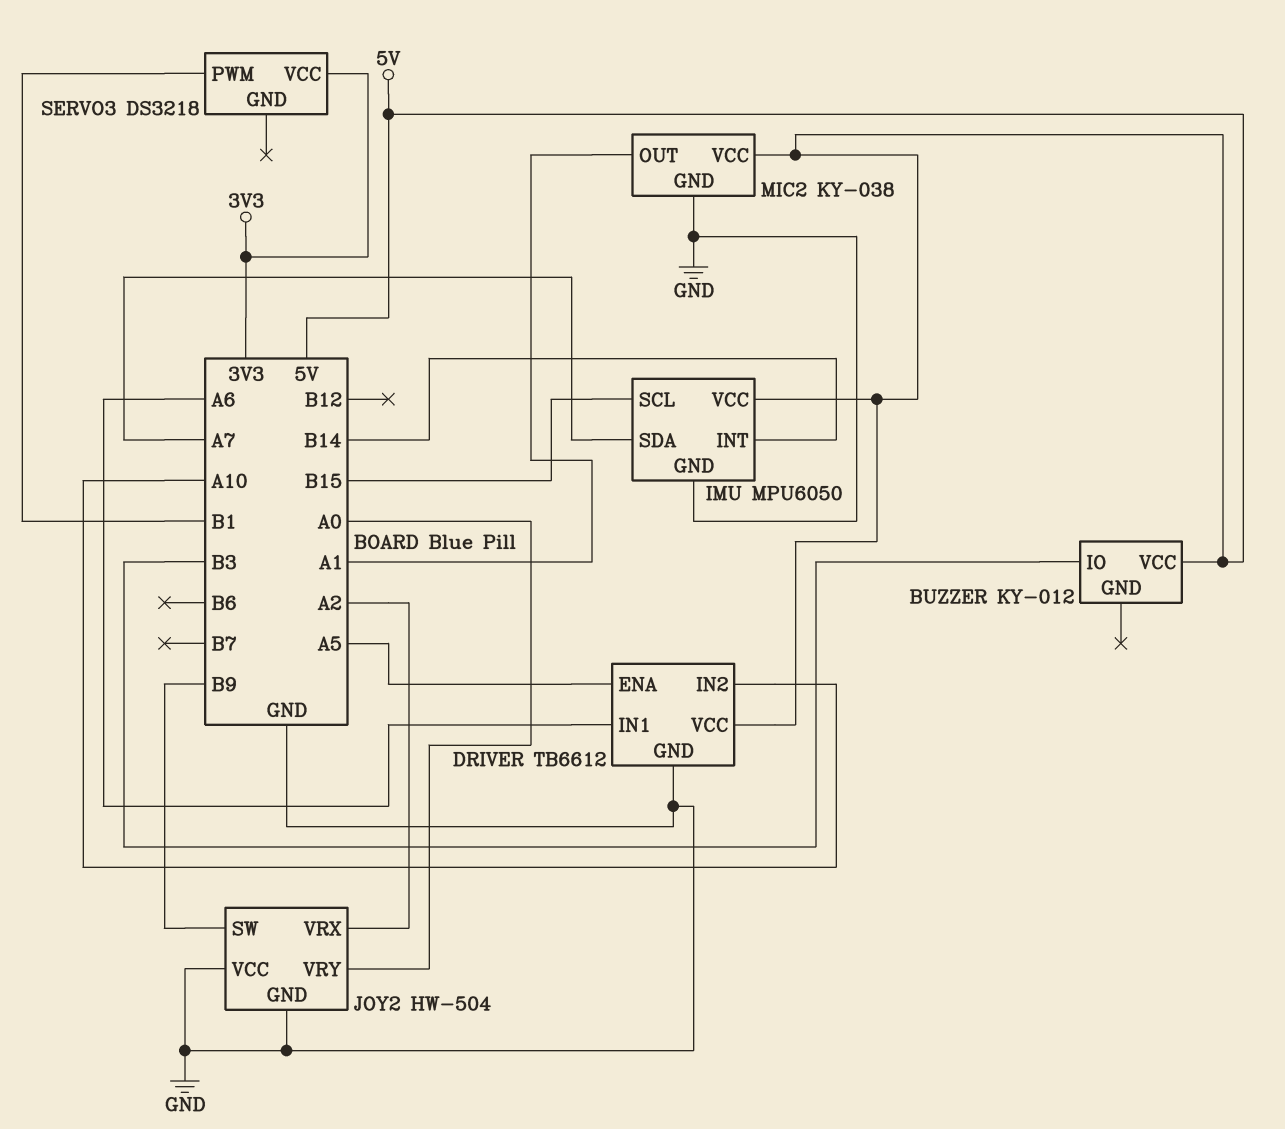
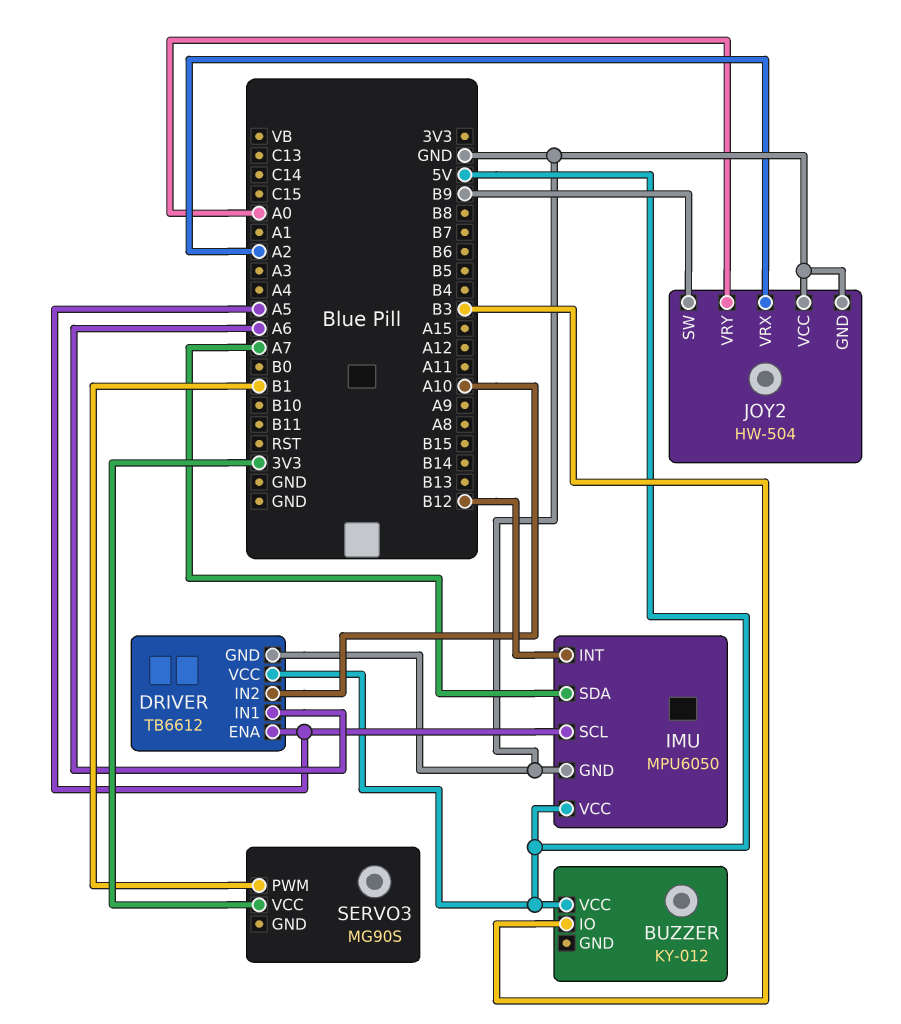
IMU pin INT: B14 -> B12
IMU pin SCL: B15 -> A5
MIC2: KY-038 -> none
MIC2 pin GND: GND -> none
MIC2 pin OUT: A1 -> none
MIC2 pin VCC: 5V -> none
SERVO3: DS3218 -> MG90S

